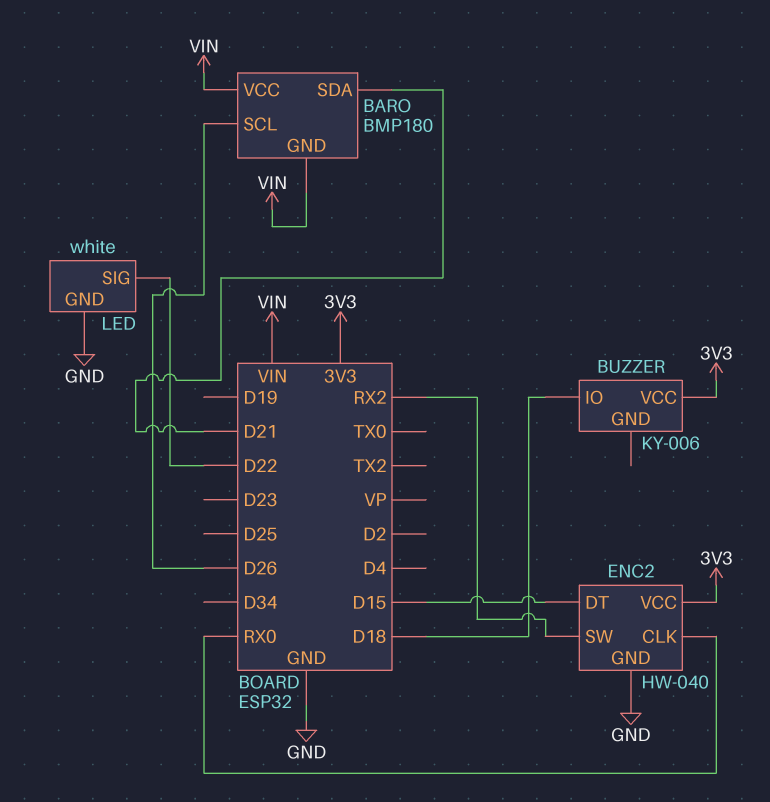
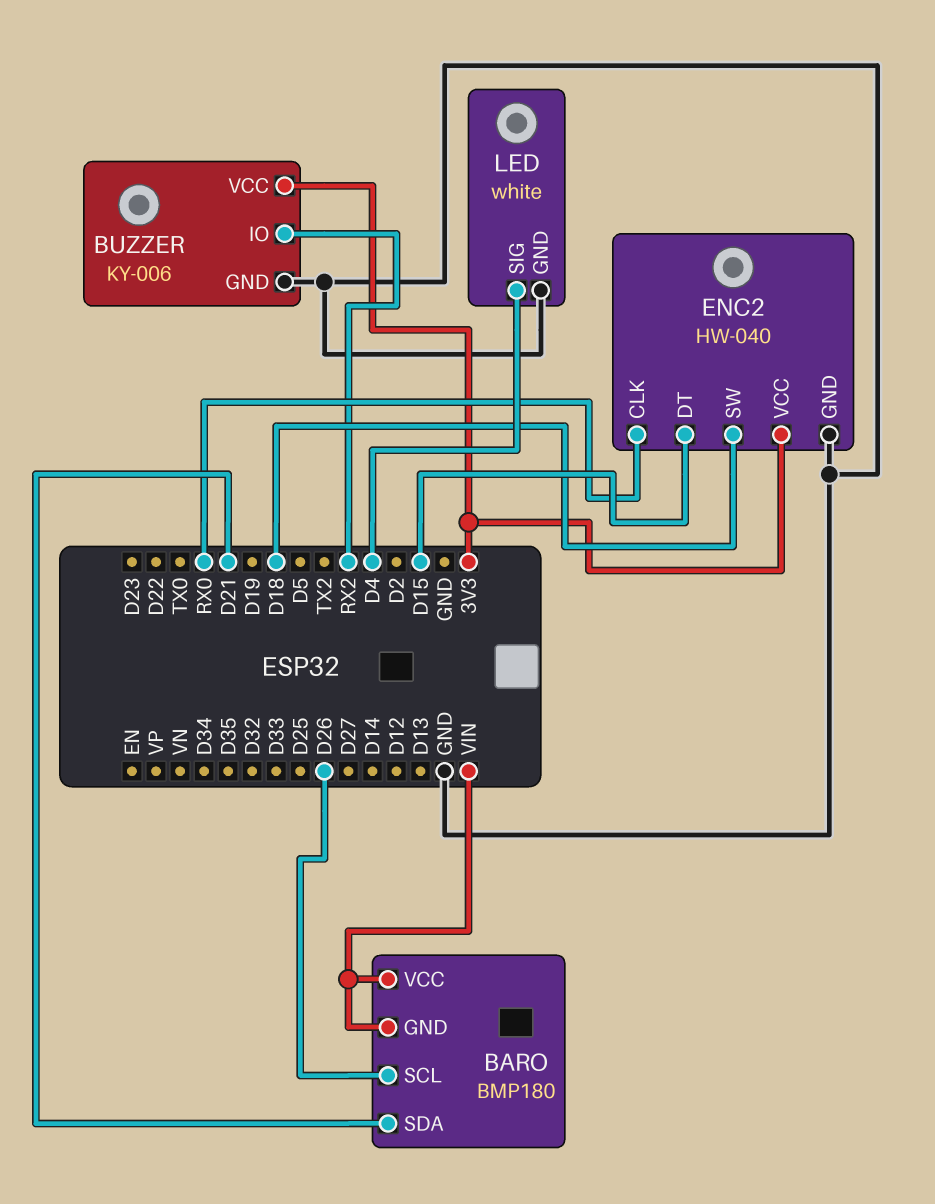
BUZZER pin GND: none -> GND
BUZZER pin IO: D18 -> RX2
ENC2 pin SW: RX2 -> D18
LED pin SIG: D22 -> D4

